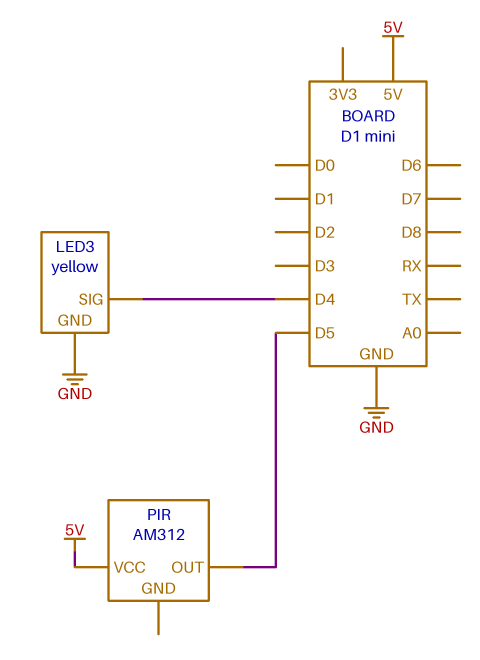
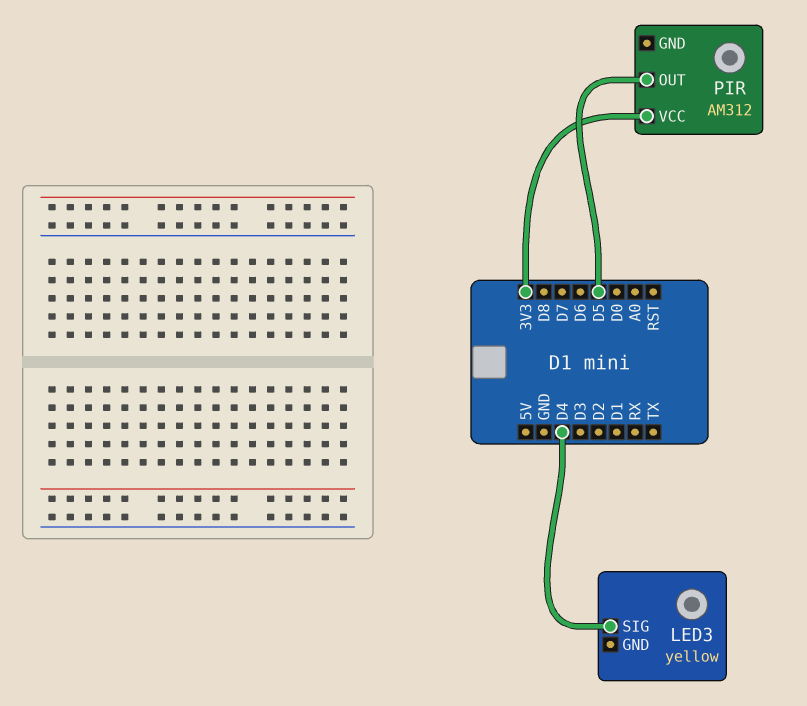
LED3 pin GND: GND -> none
PIR pin VCC: 5V -> 3V3

